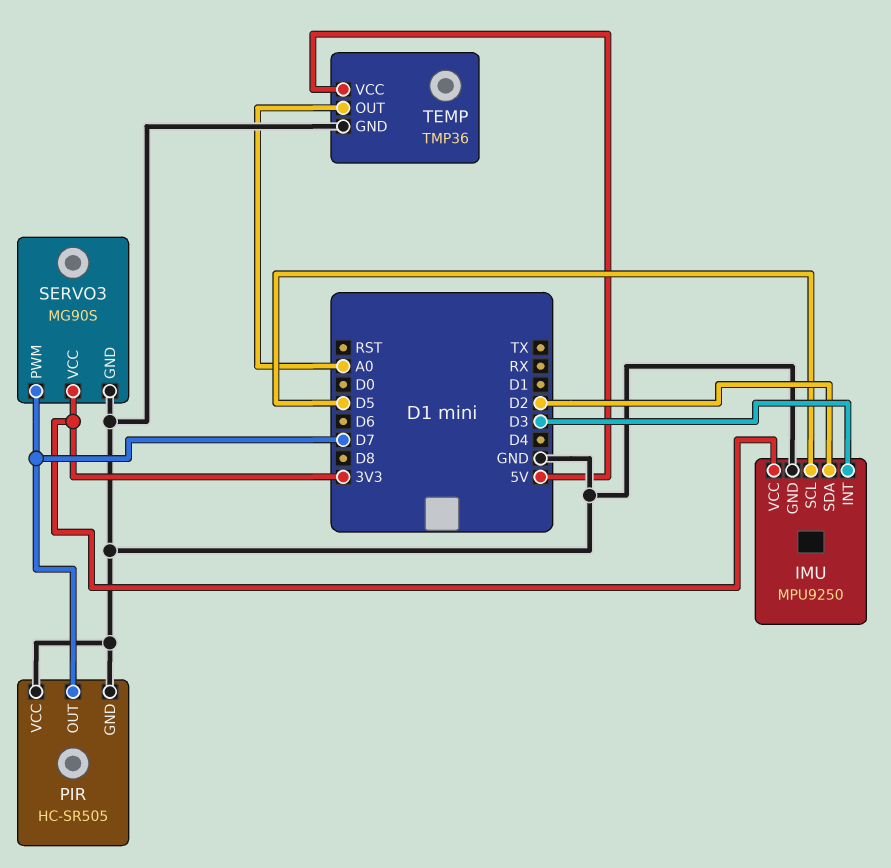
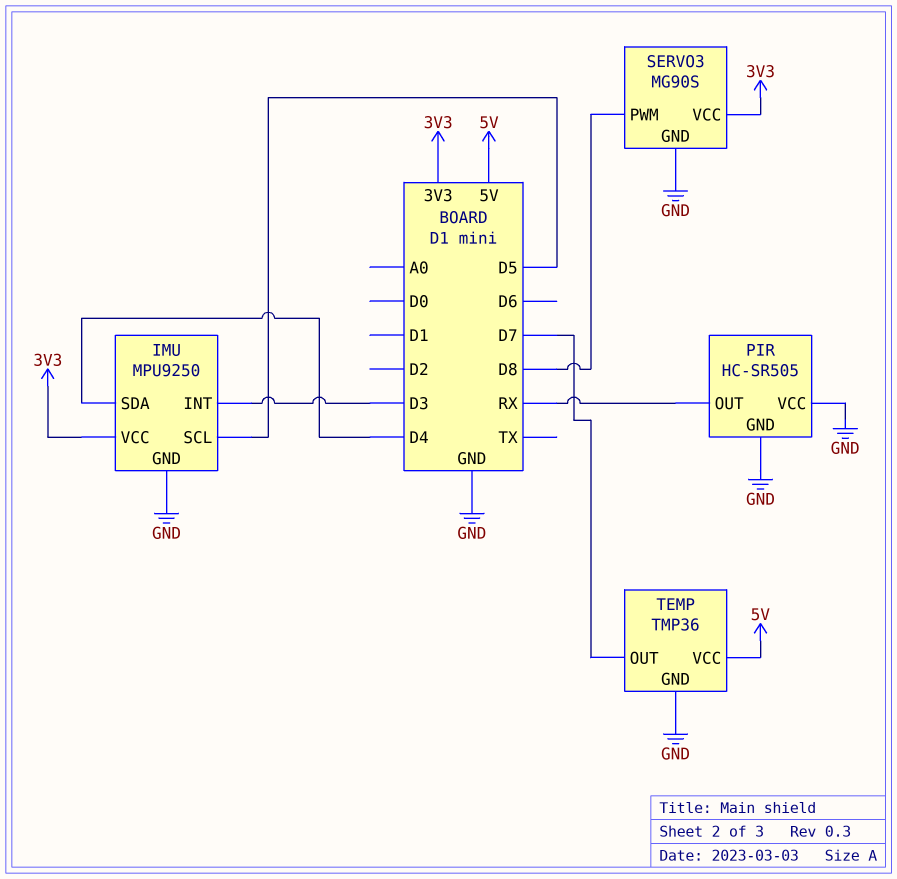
IMU pin SDA: D2 -> D4
PIR pin OUT: D7 -> RX
SERVO3 pin PWM: D7 -> D8
TEMP pin OUT: A0 -> D7

